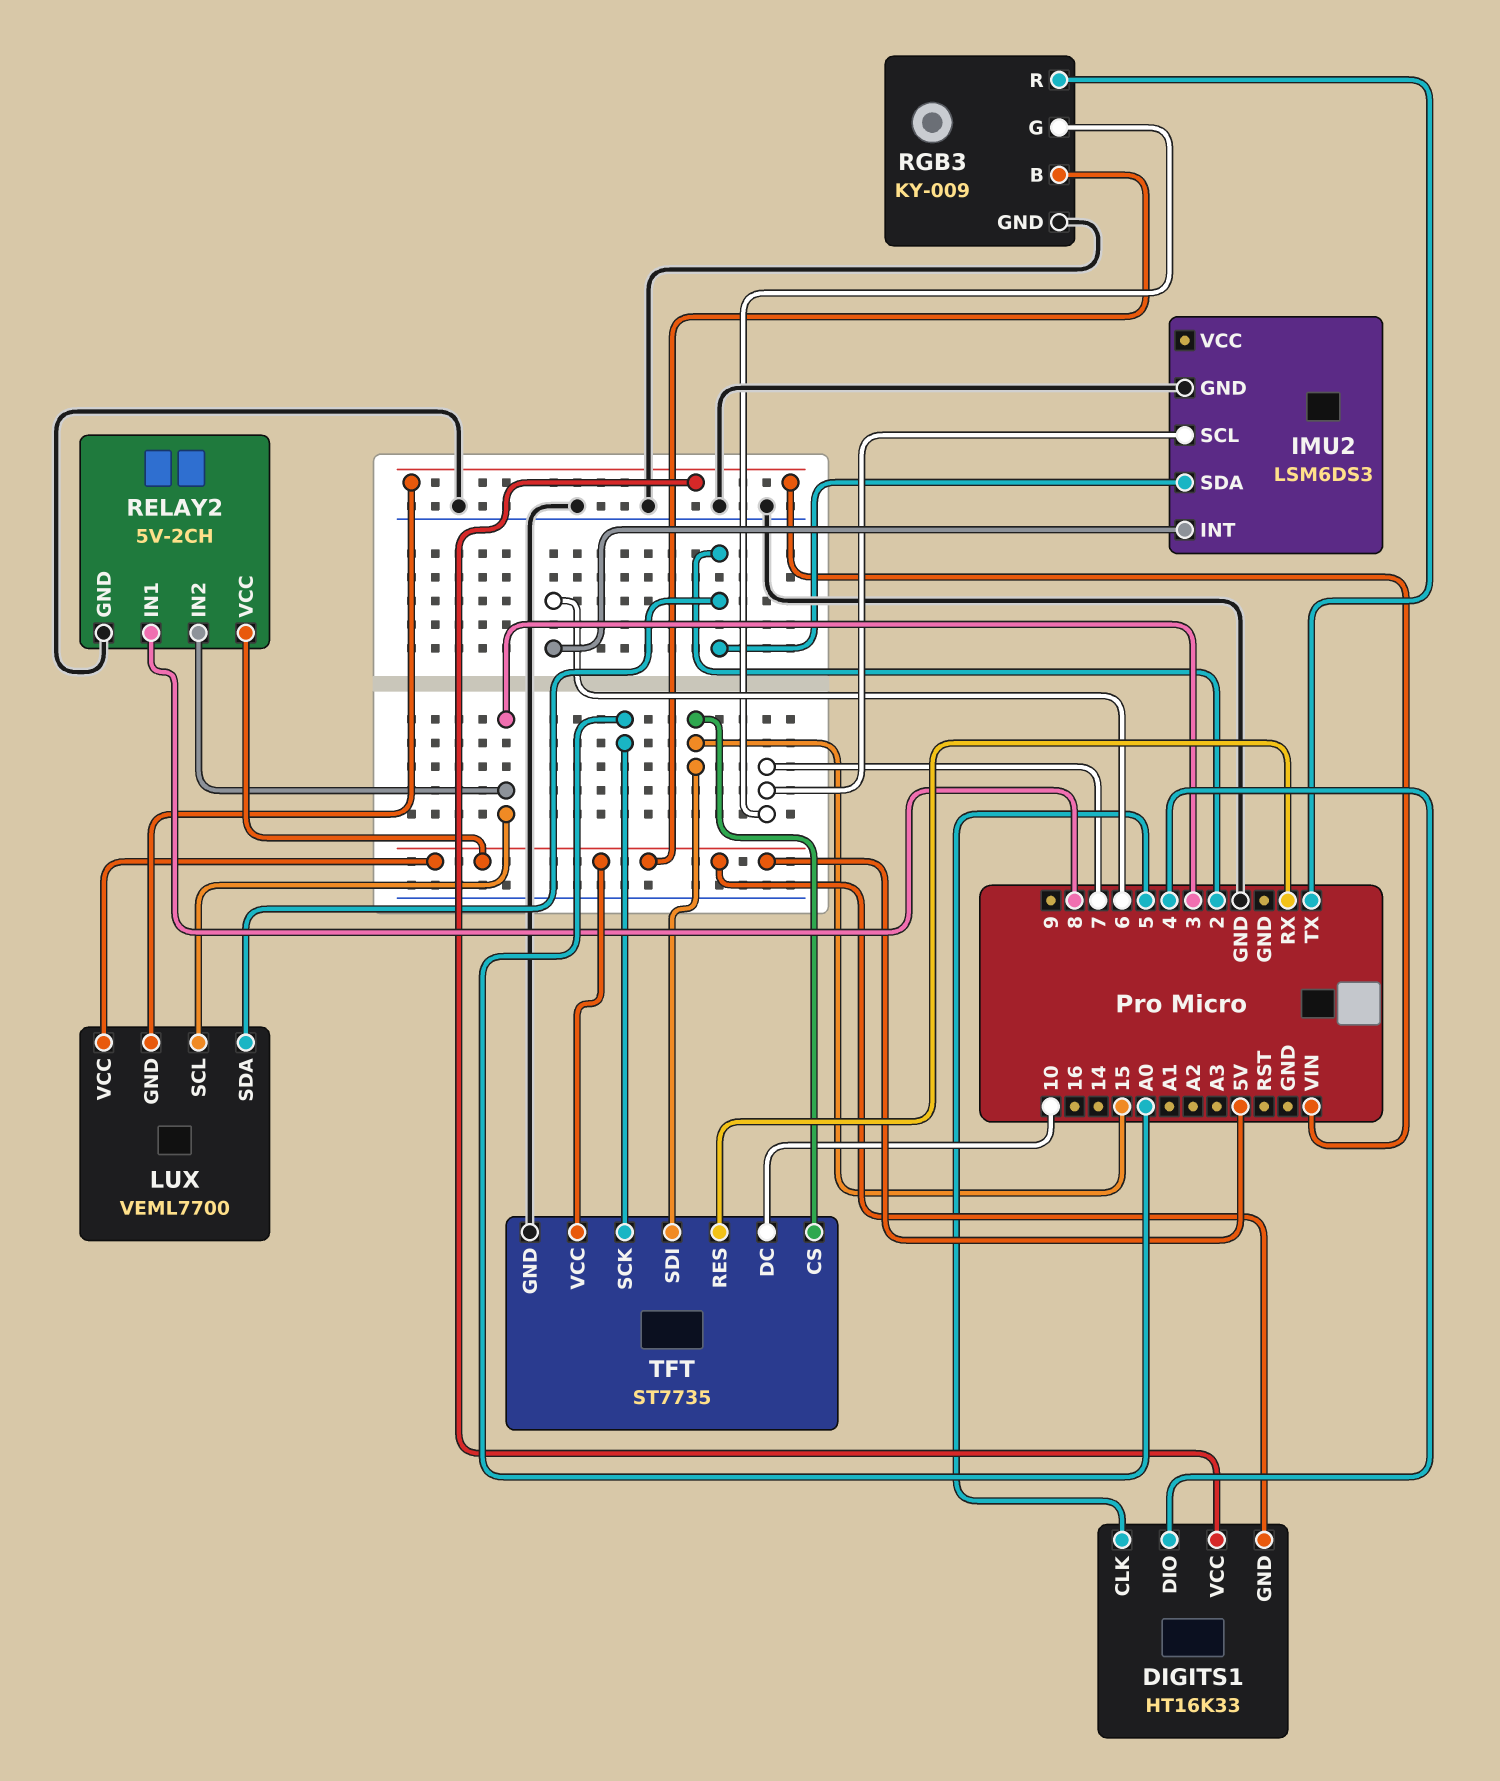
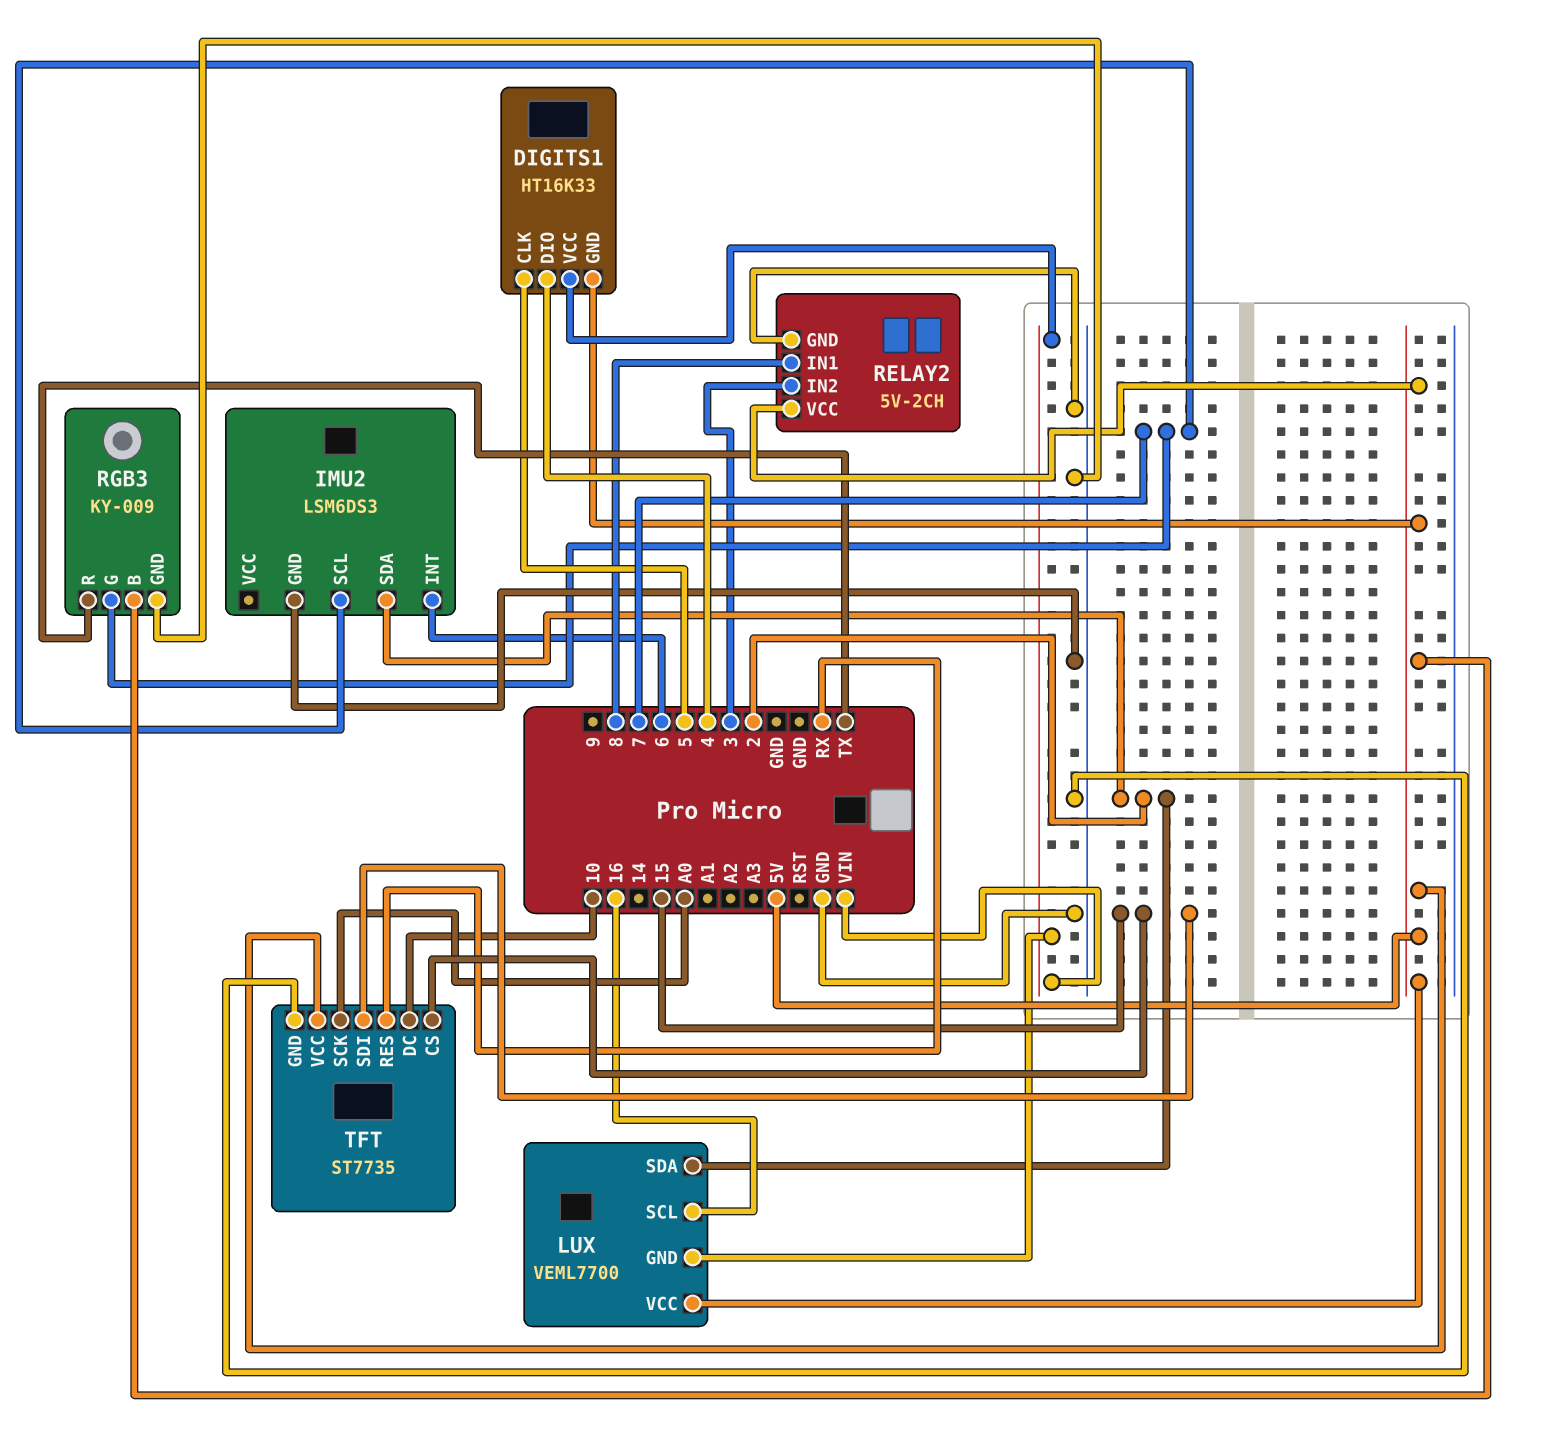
LUX pin SCL: 3 -> 16

